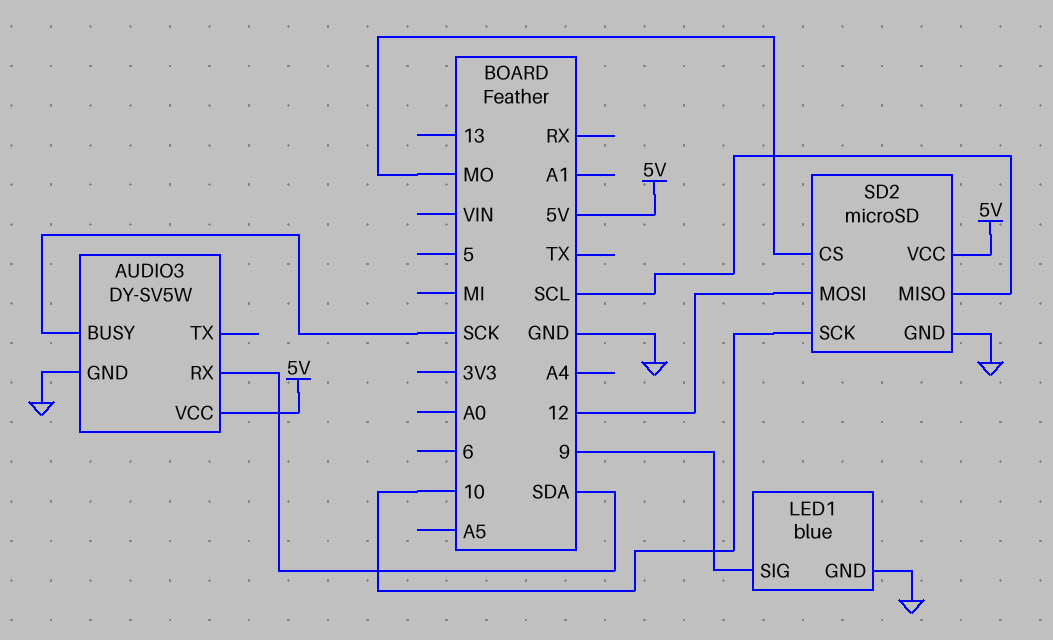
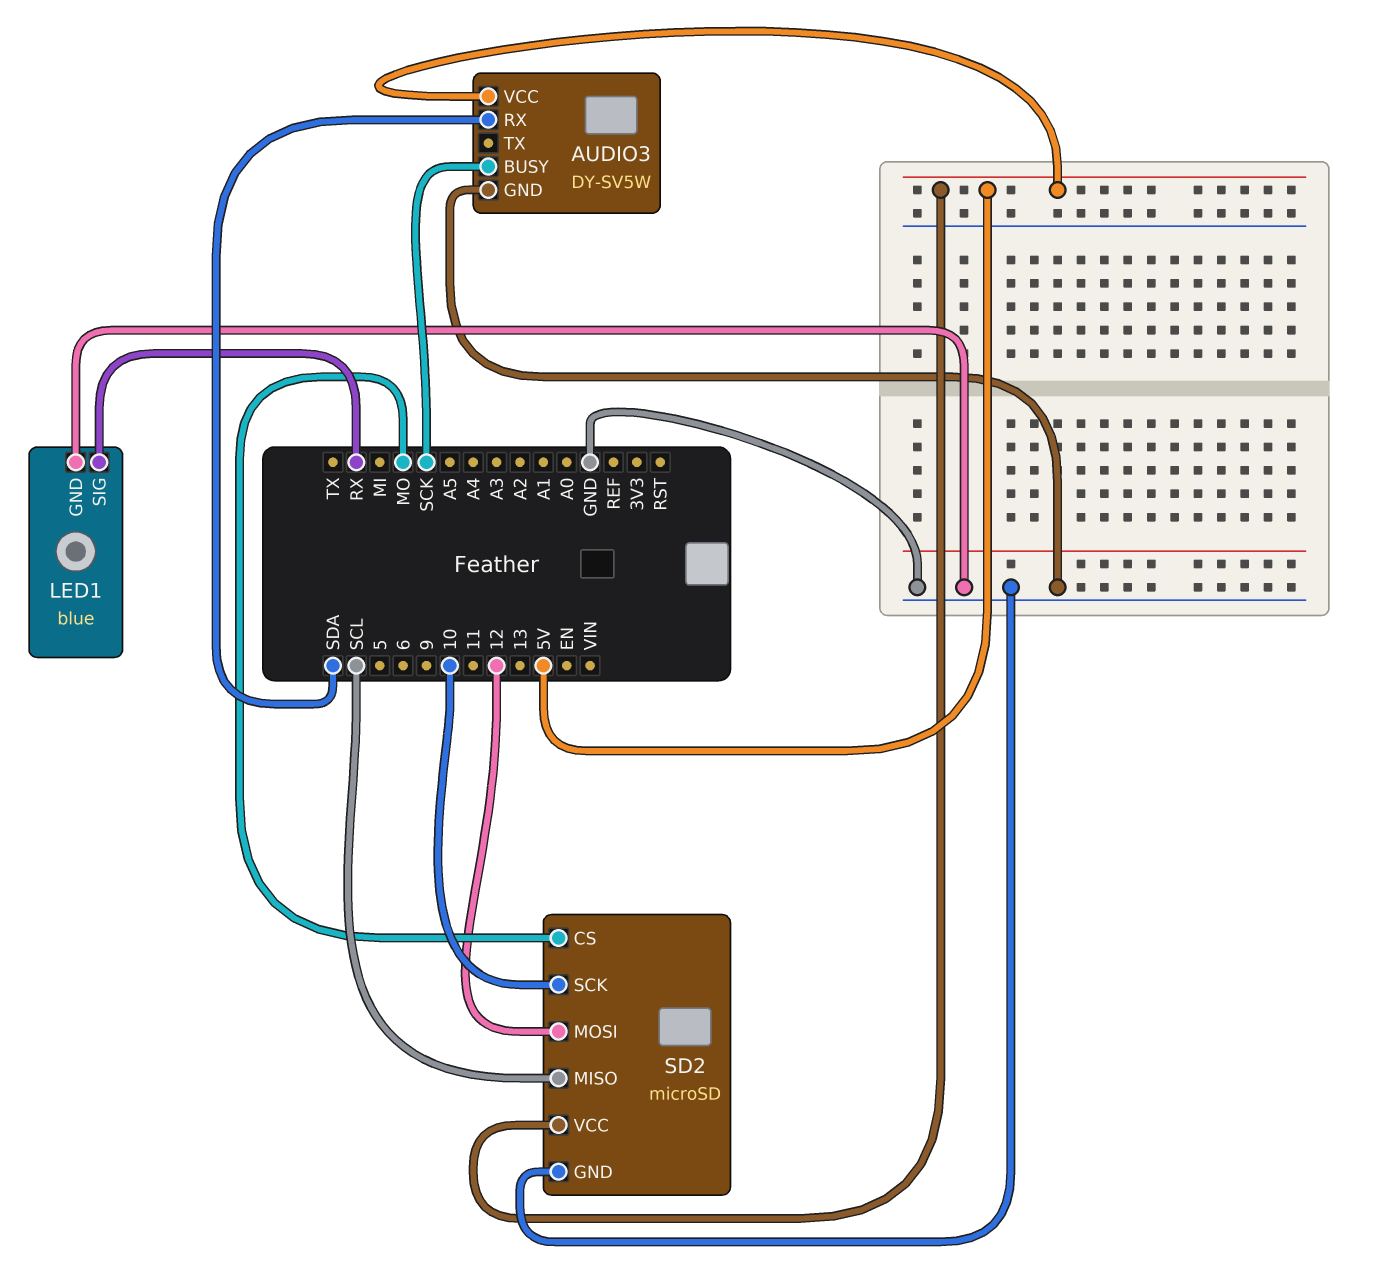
LED1 pin SIG: 9 -> RX

